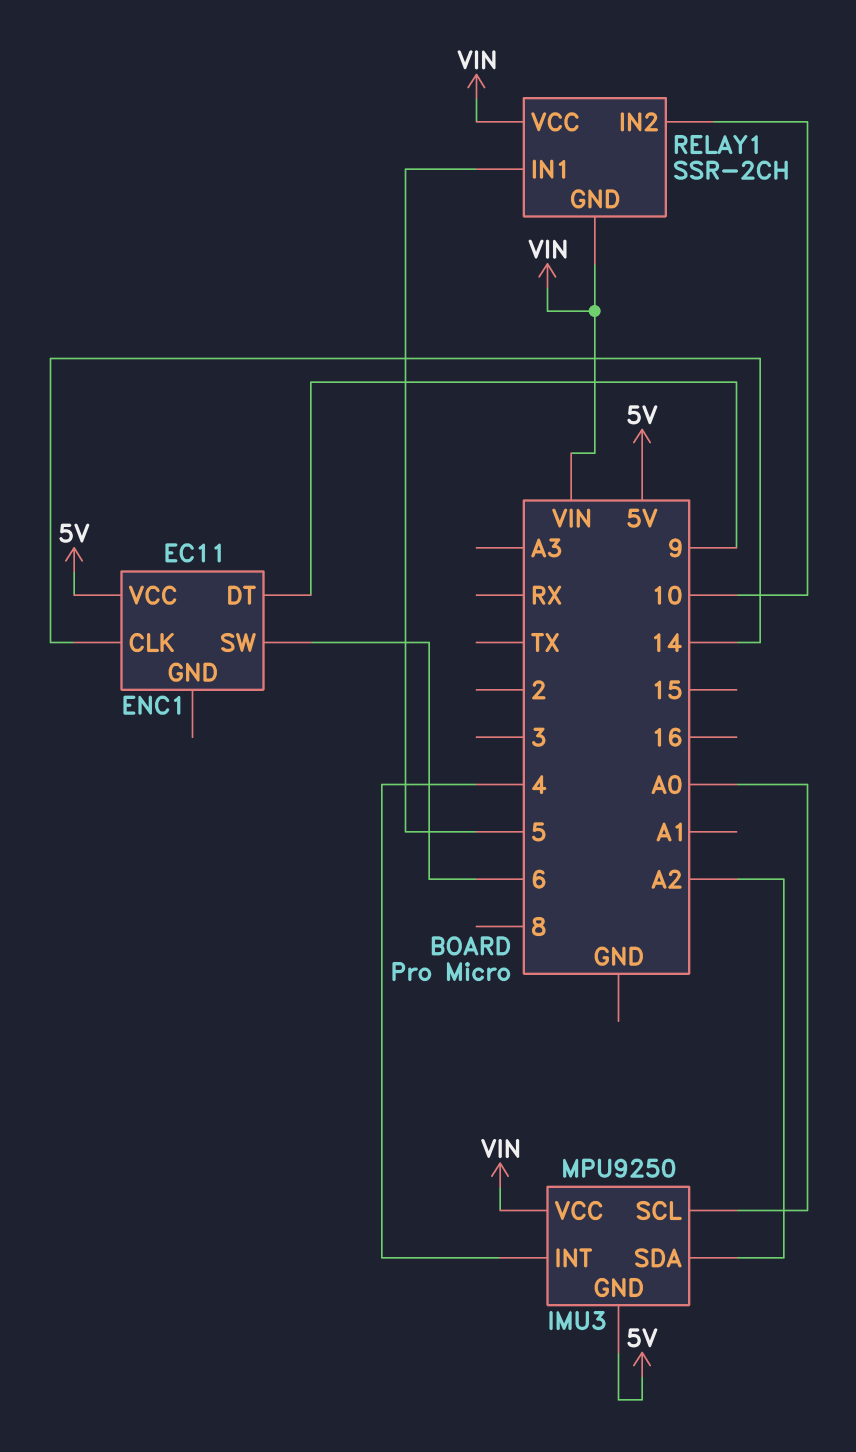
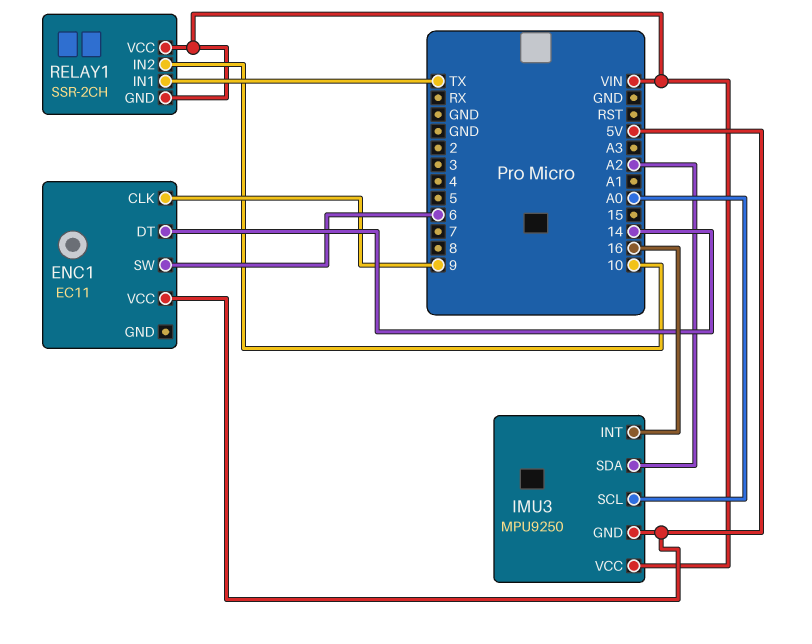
ENC1 pin CLK: 14 -> 9
ENC1 pin DT: 9 -> 14
IMU3 pin INT: 4 -> 16
RELAY1 pin IN1: 5 -> TX

